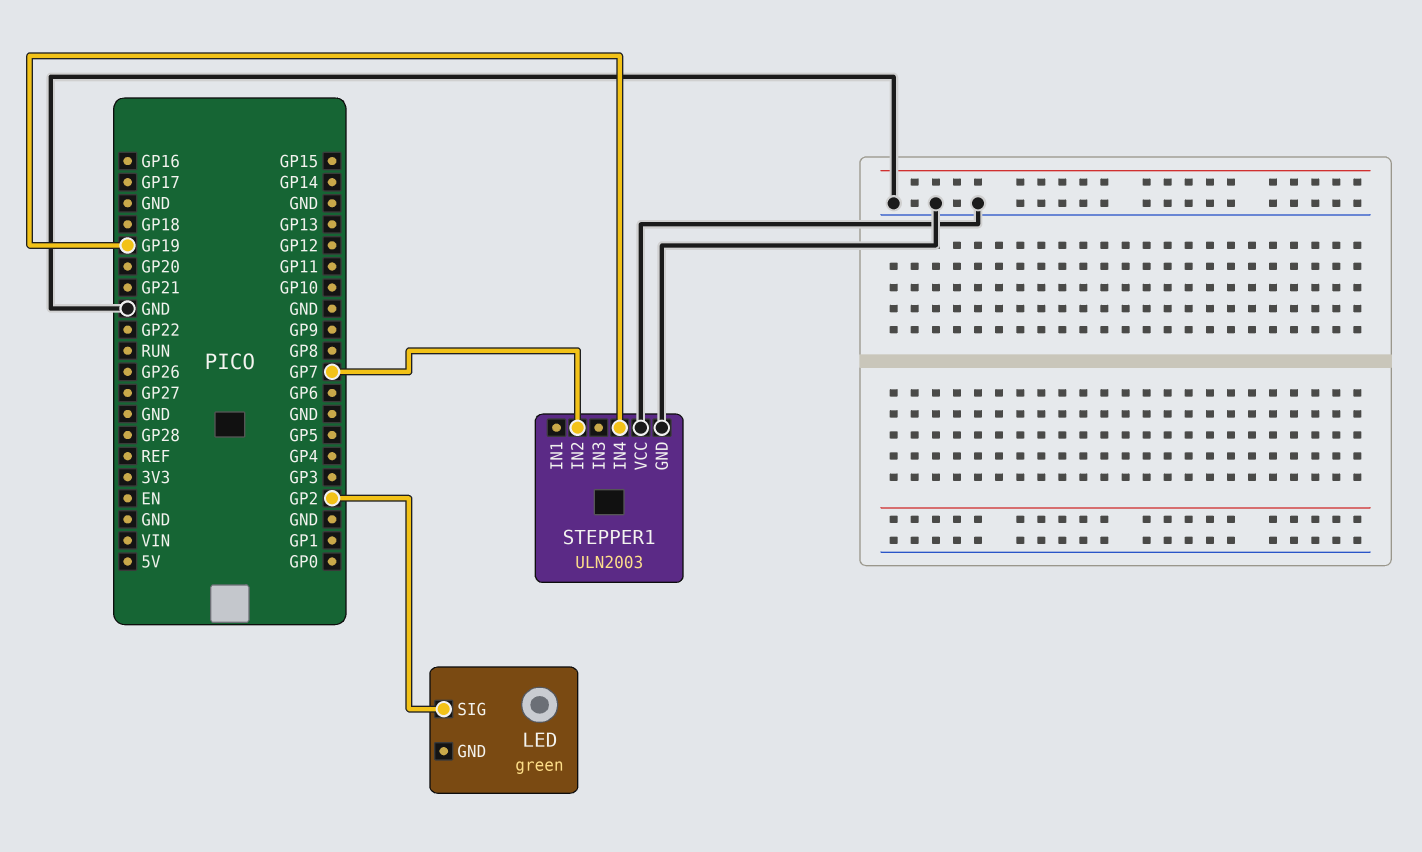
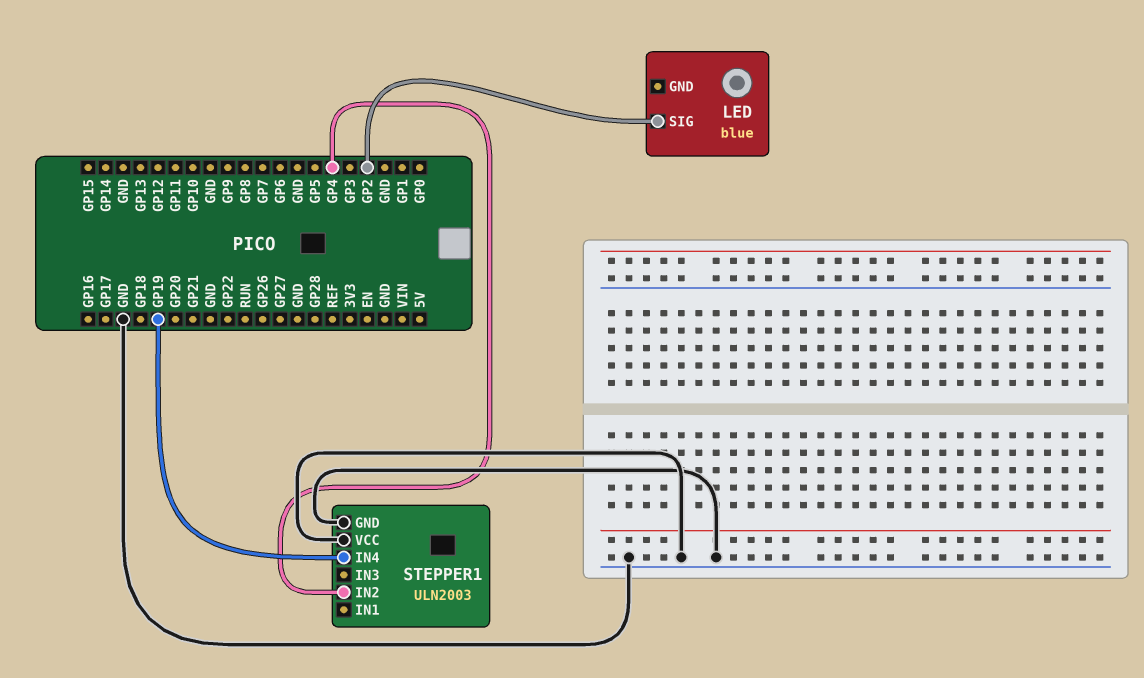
LED: green -> blue
STEPPER1 pin IN2: GP7 -> GP4

